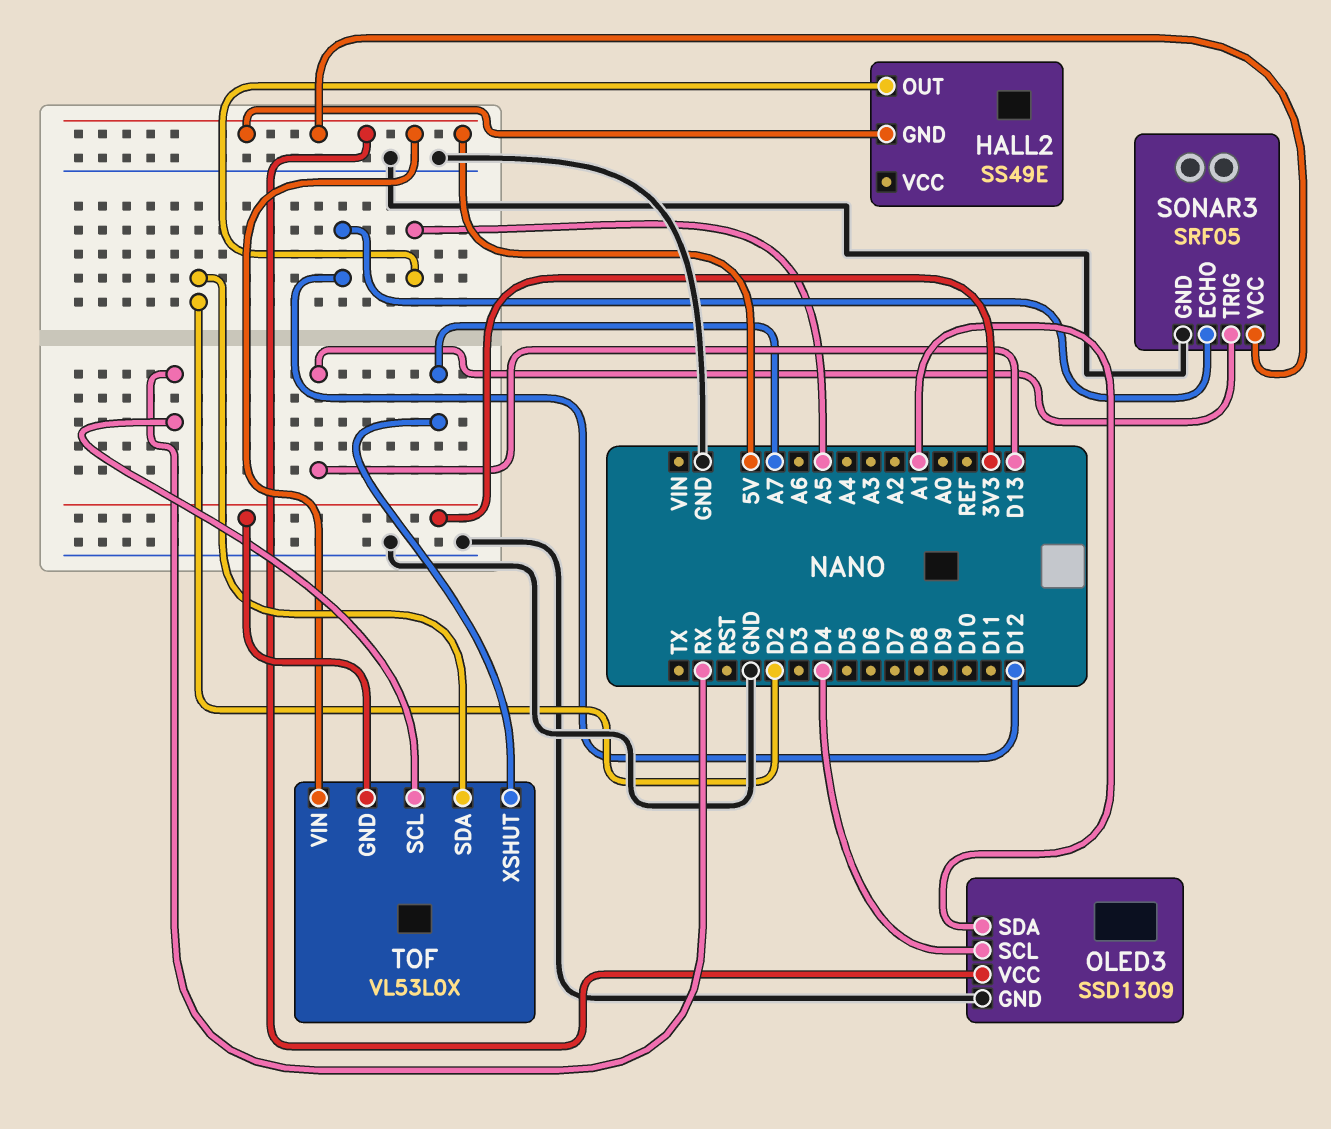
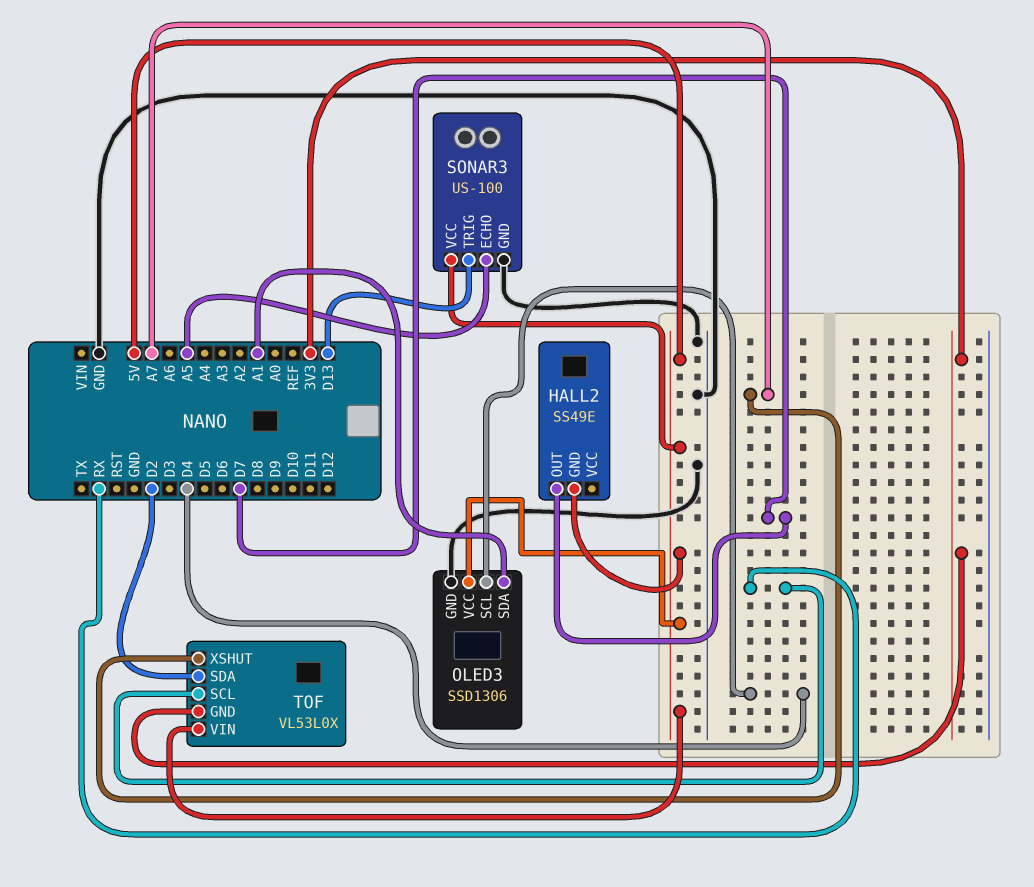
HALL2 pin OUT: A5 -> D7
OLED3: SSD1309 -> SSD1306
SONAR3: SRF05 -> US-100
SONAR3 pin ECHO: D12 -> A5

